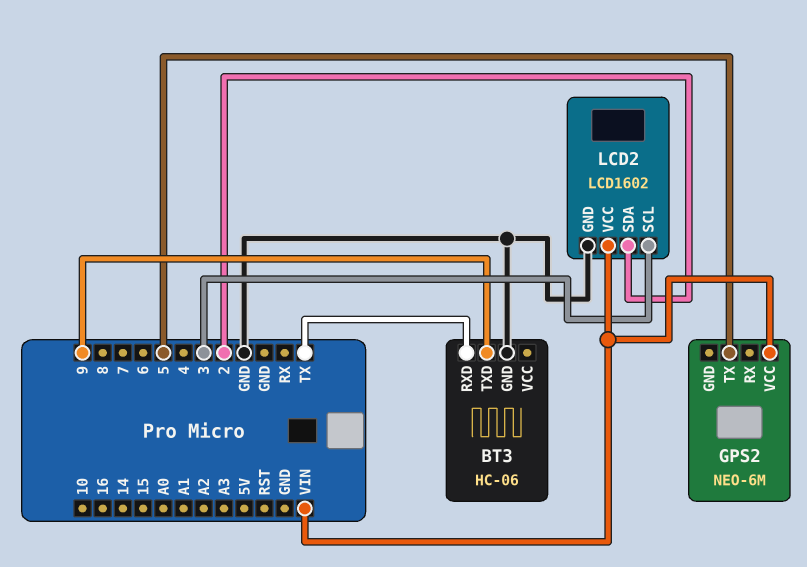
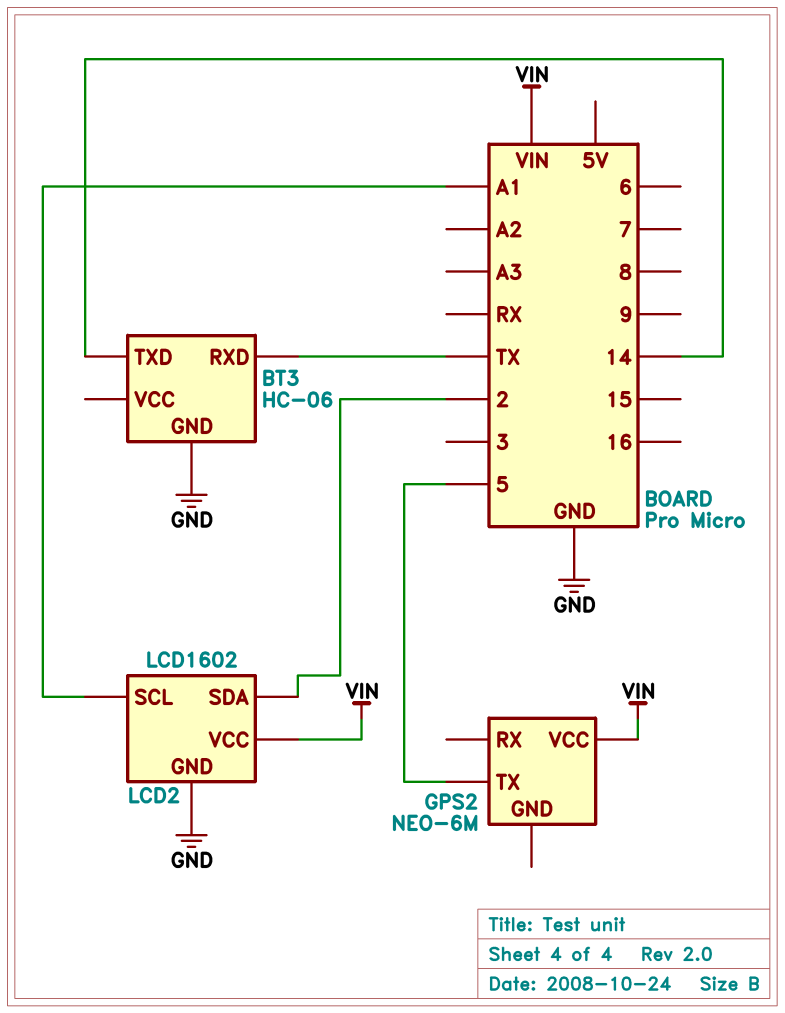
BT3 pin TXD: 9 -> 14
LCD2 pin SCL: 3 -> A1

